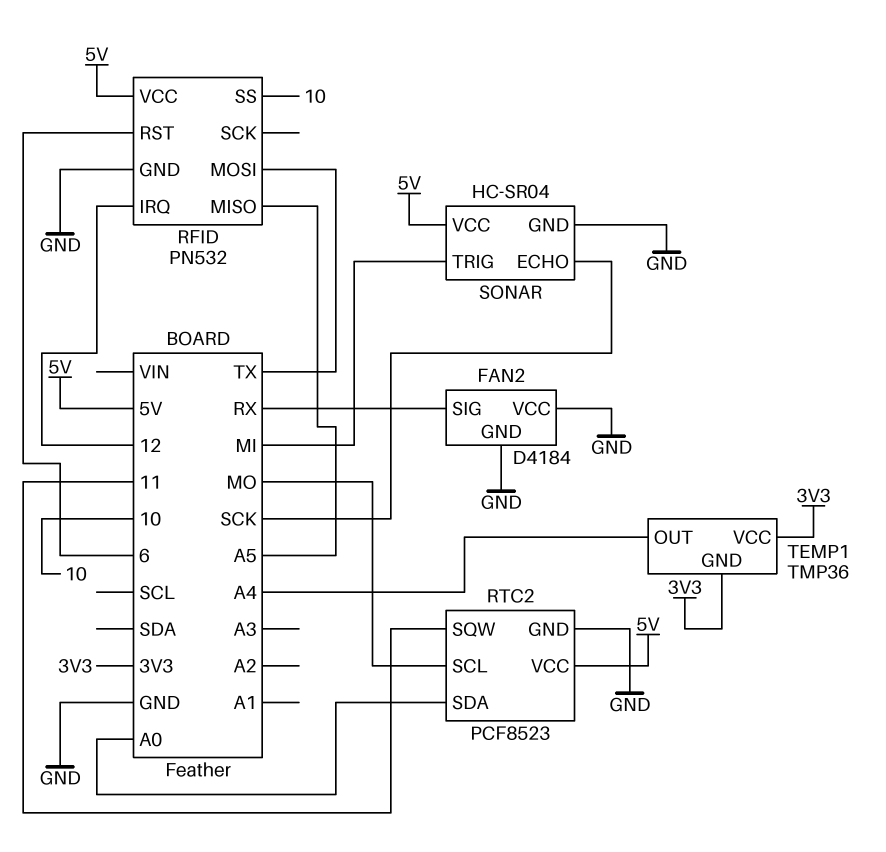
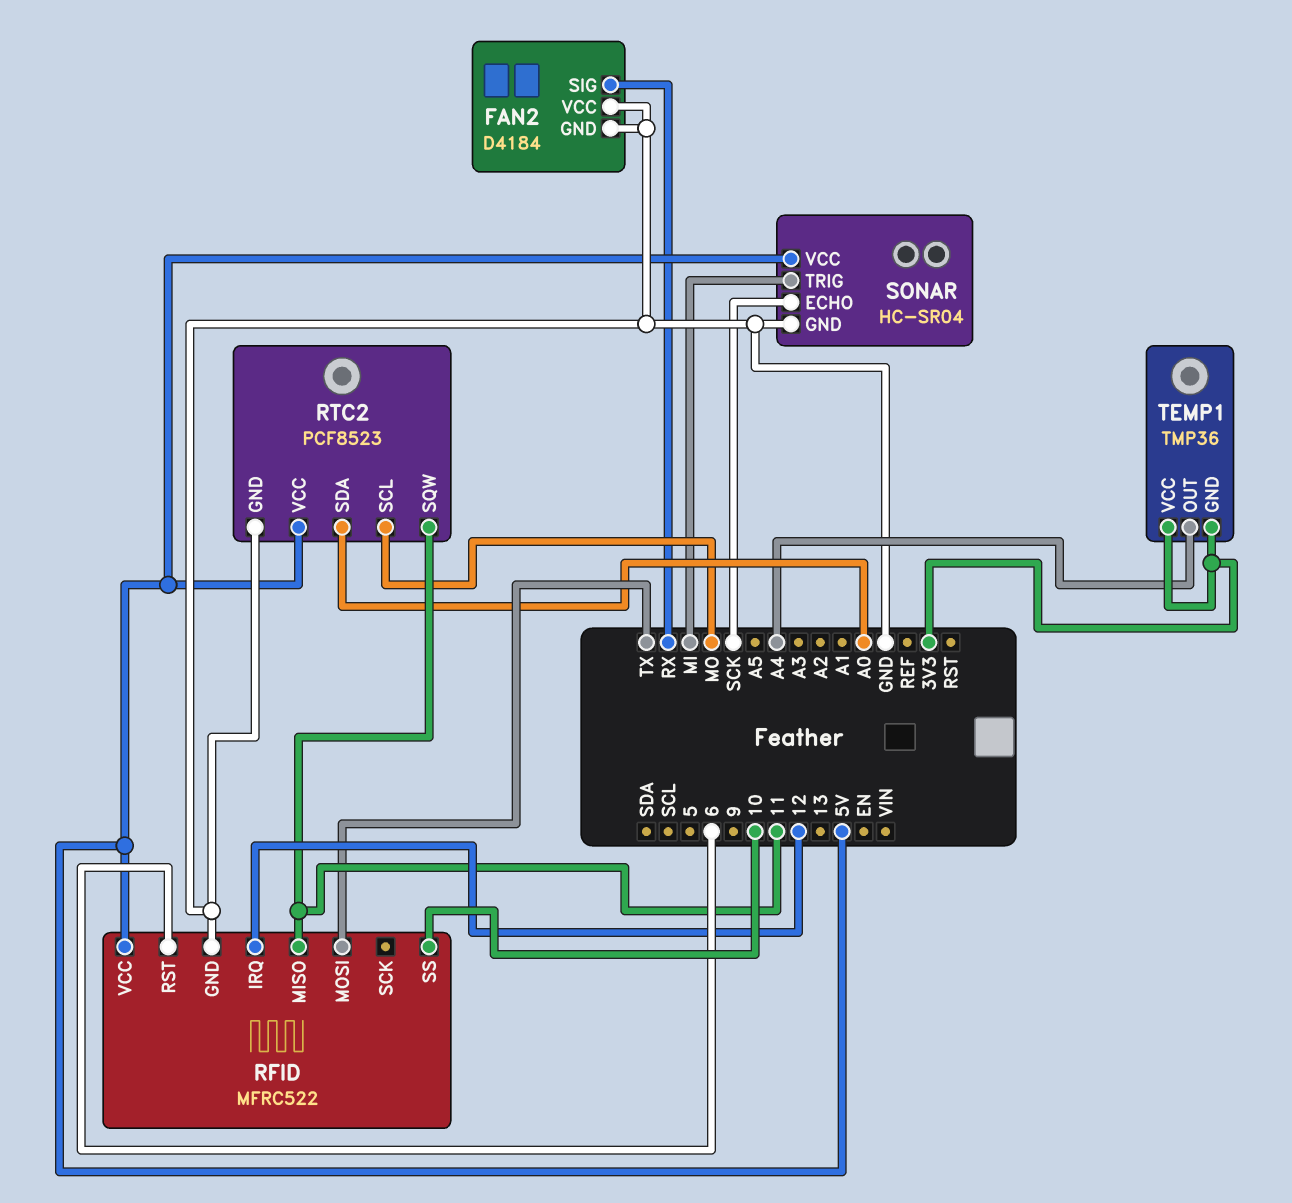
RFID: PN532 -> MFRC522
RFID pin MISO: A5 -> 11

